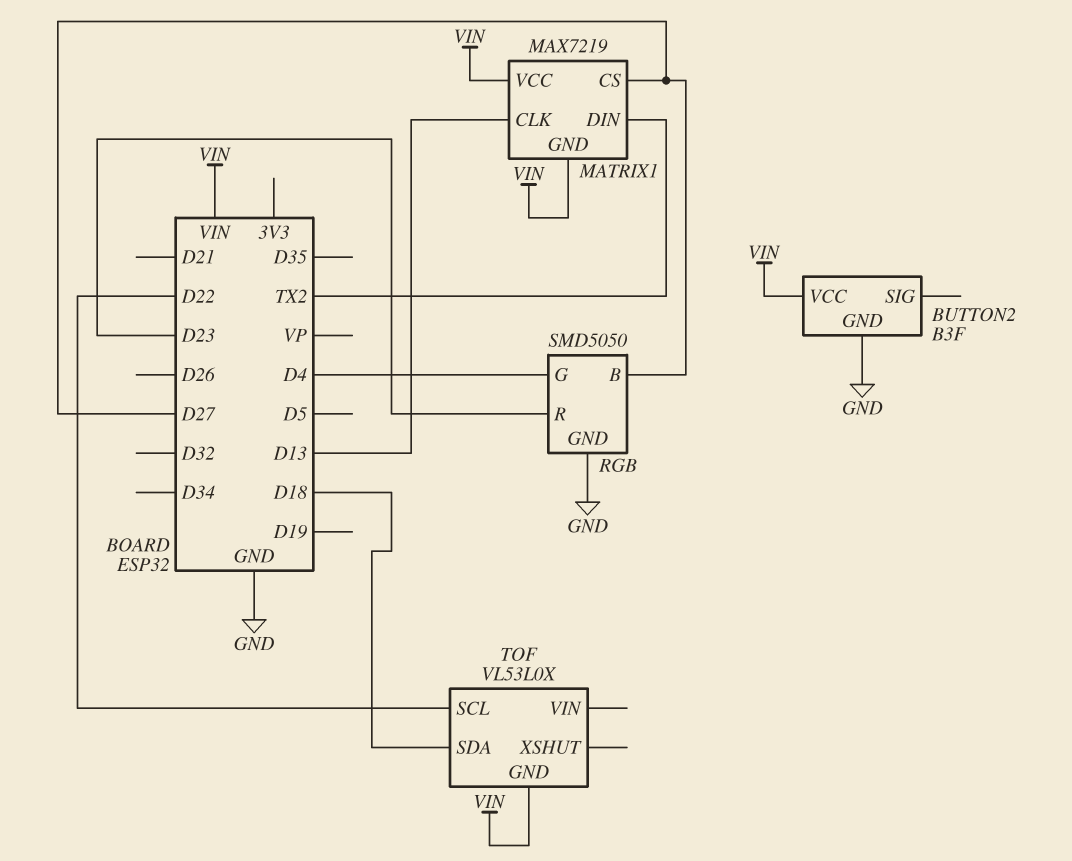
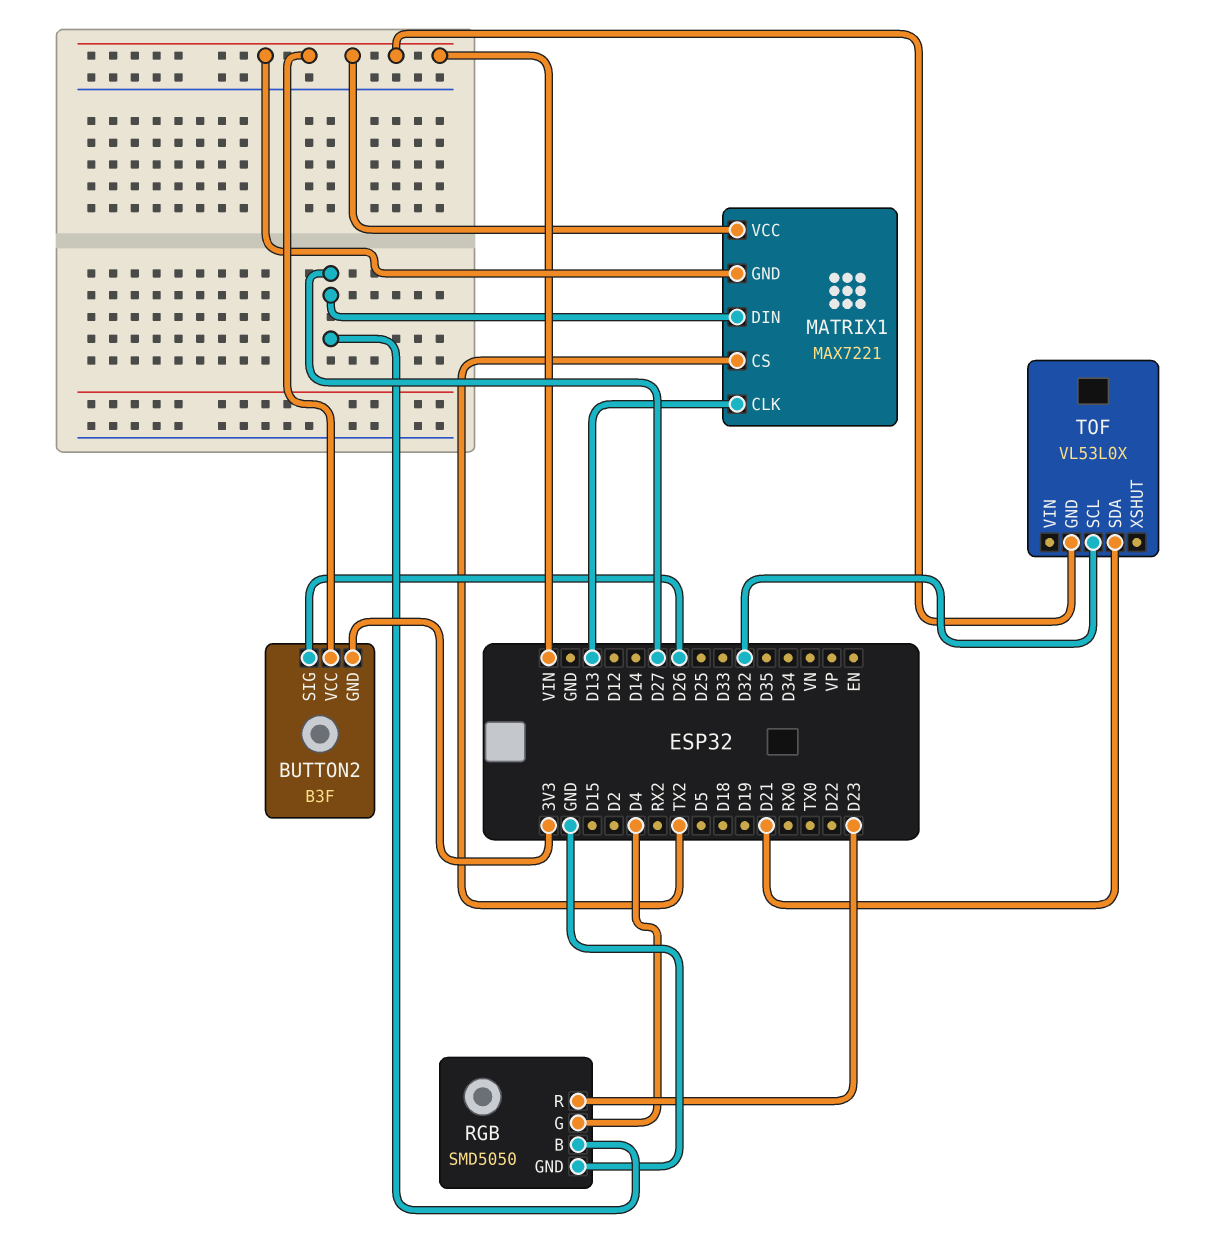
BUTTON2 pin GND: GND -> 3V3
BUTTON2 pin SIG: none -> D26
MATRIX1: MAX7219 -> MAX7221
MATRIX1 pin CS: D27 -> TX2
MATRIX1 pin DIN: TX2 -> D27
TOF pin SCL: D22 -> D32
TOF pin SDA: D18 -> D21

